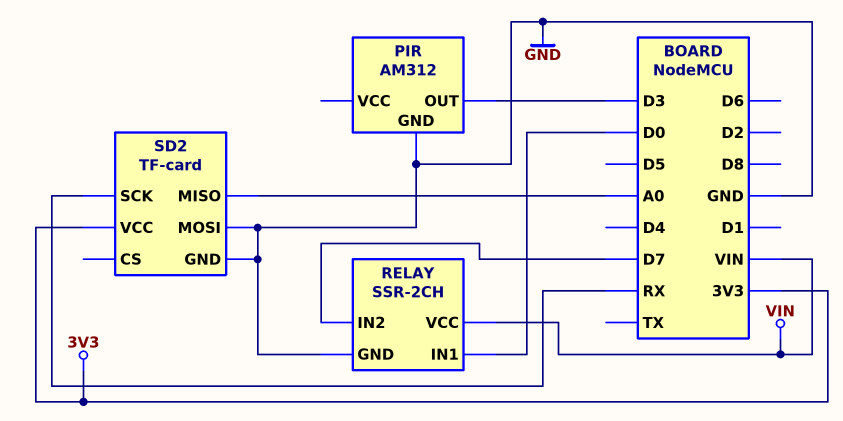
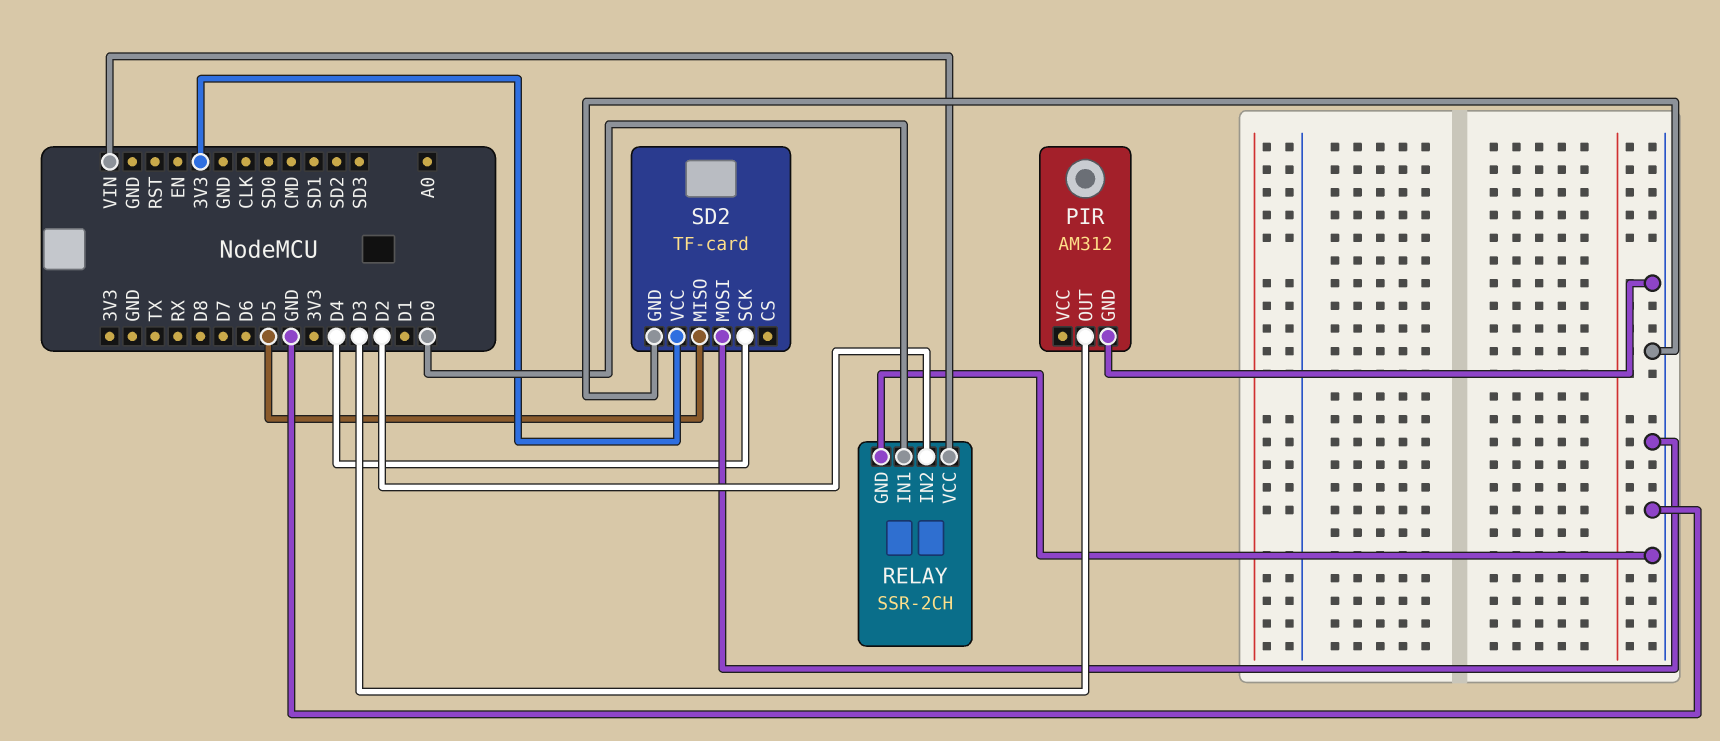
RELAY pin IN2: D7 -> D2
SD2 pin MISO: A0 -> D5
SD2 pin SCK: RX -> D4

